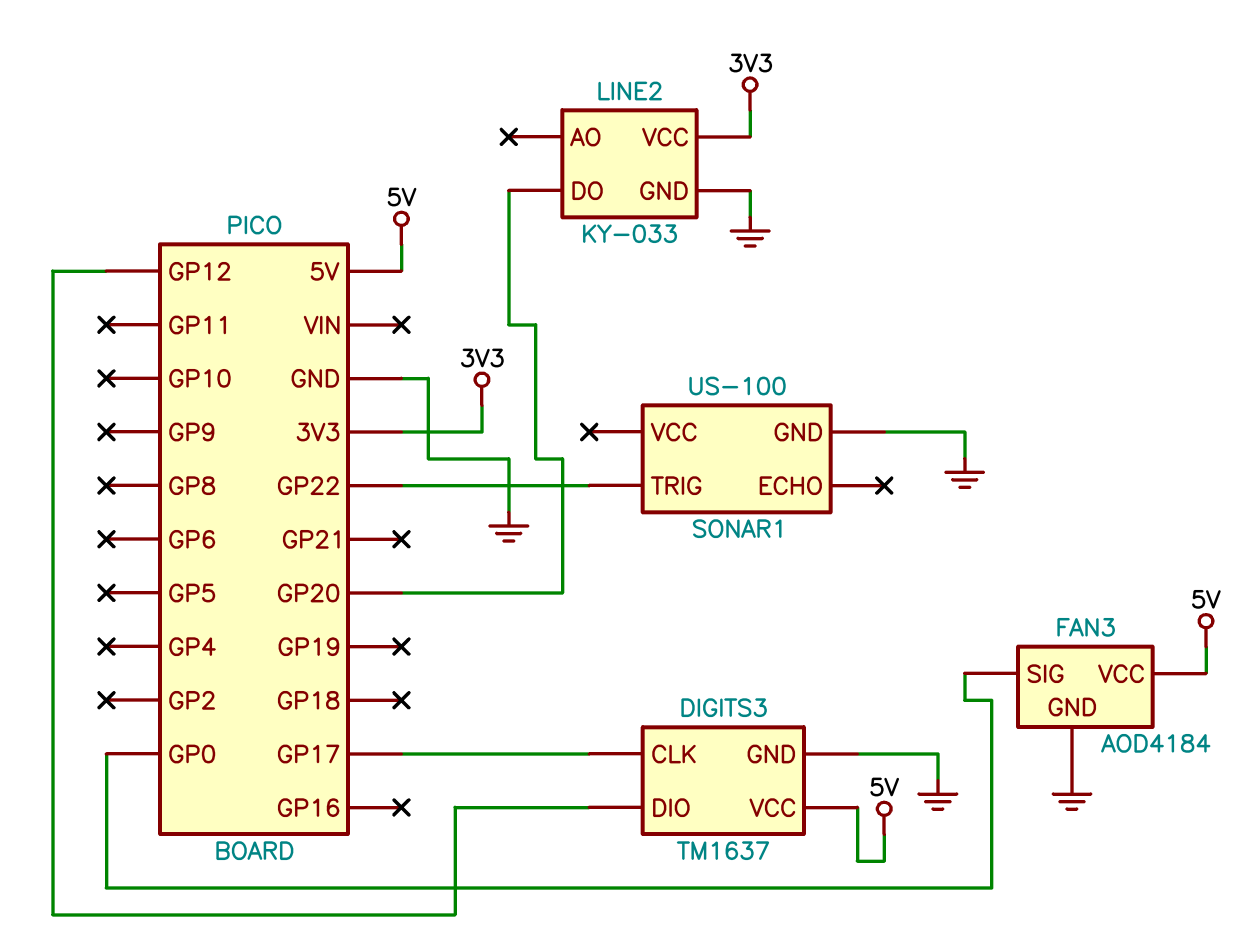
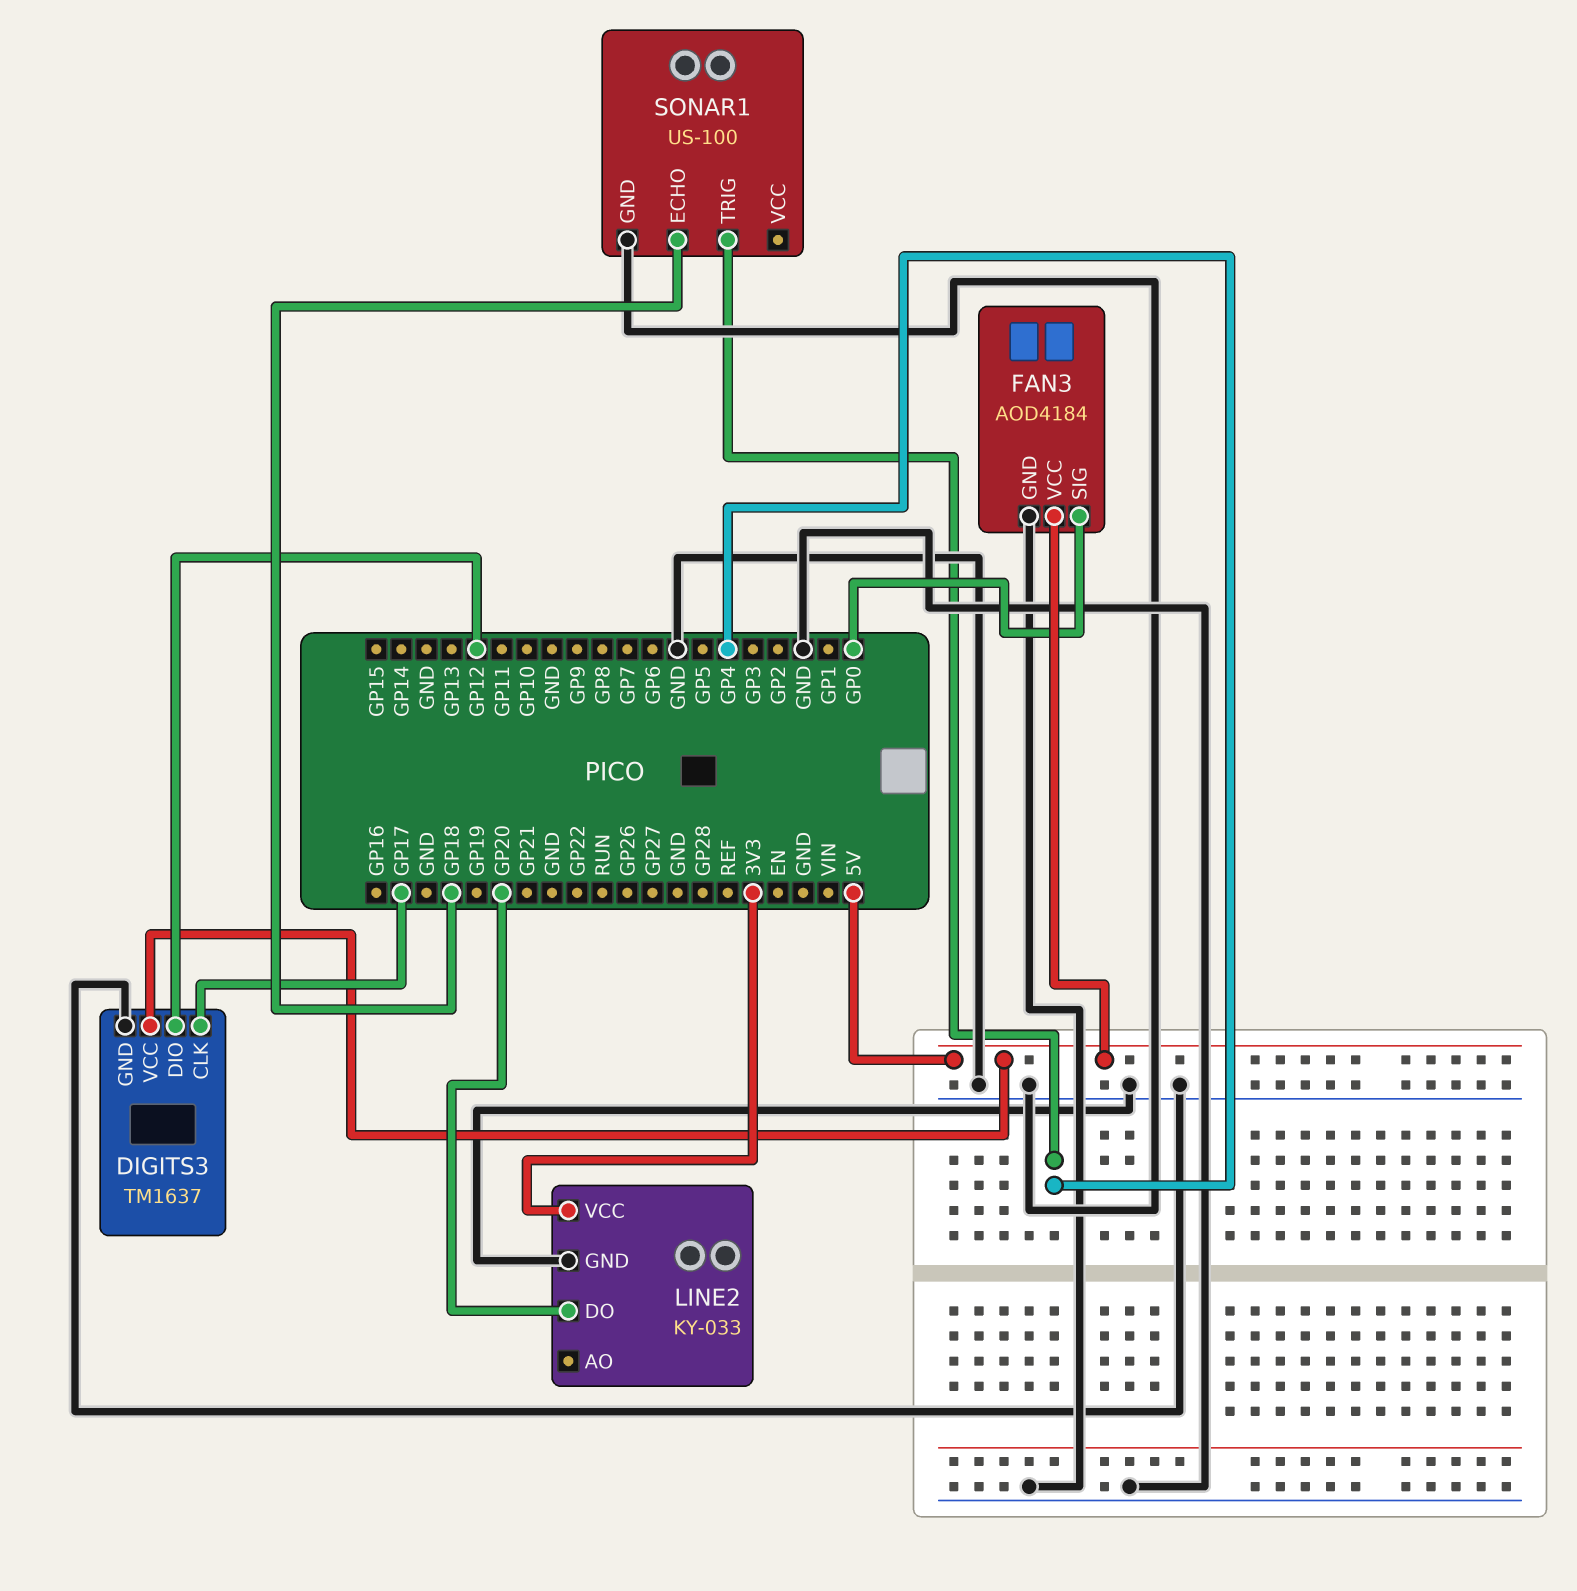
SONAR1 pin ECHO: none -> GP18
SONAR1 pin TRIG: GP22 -> GP4

